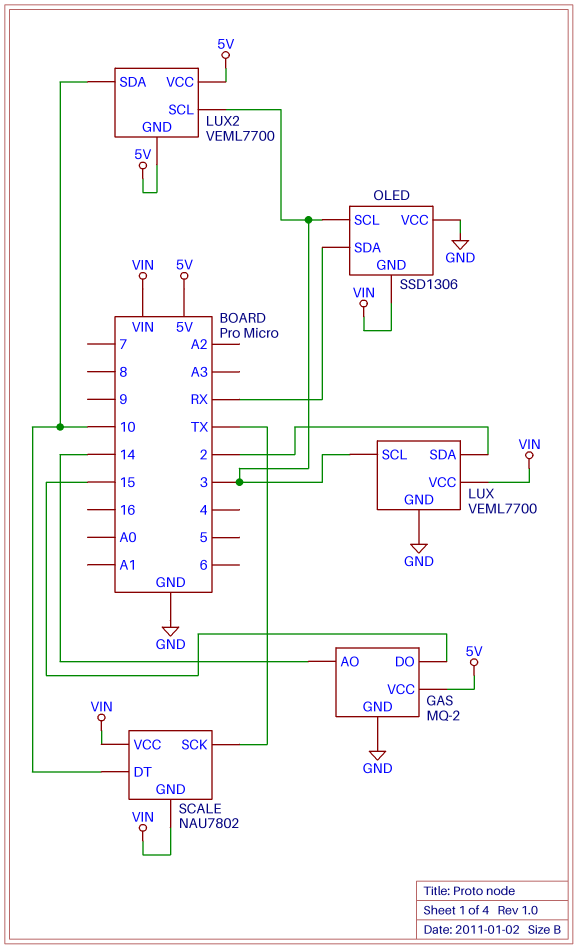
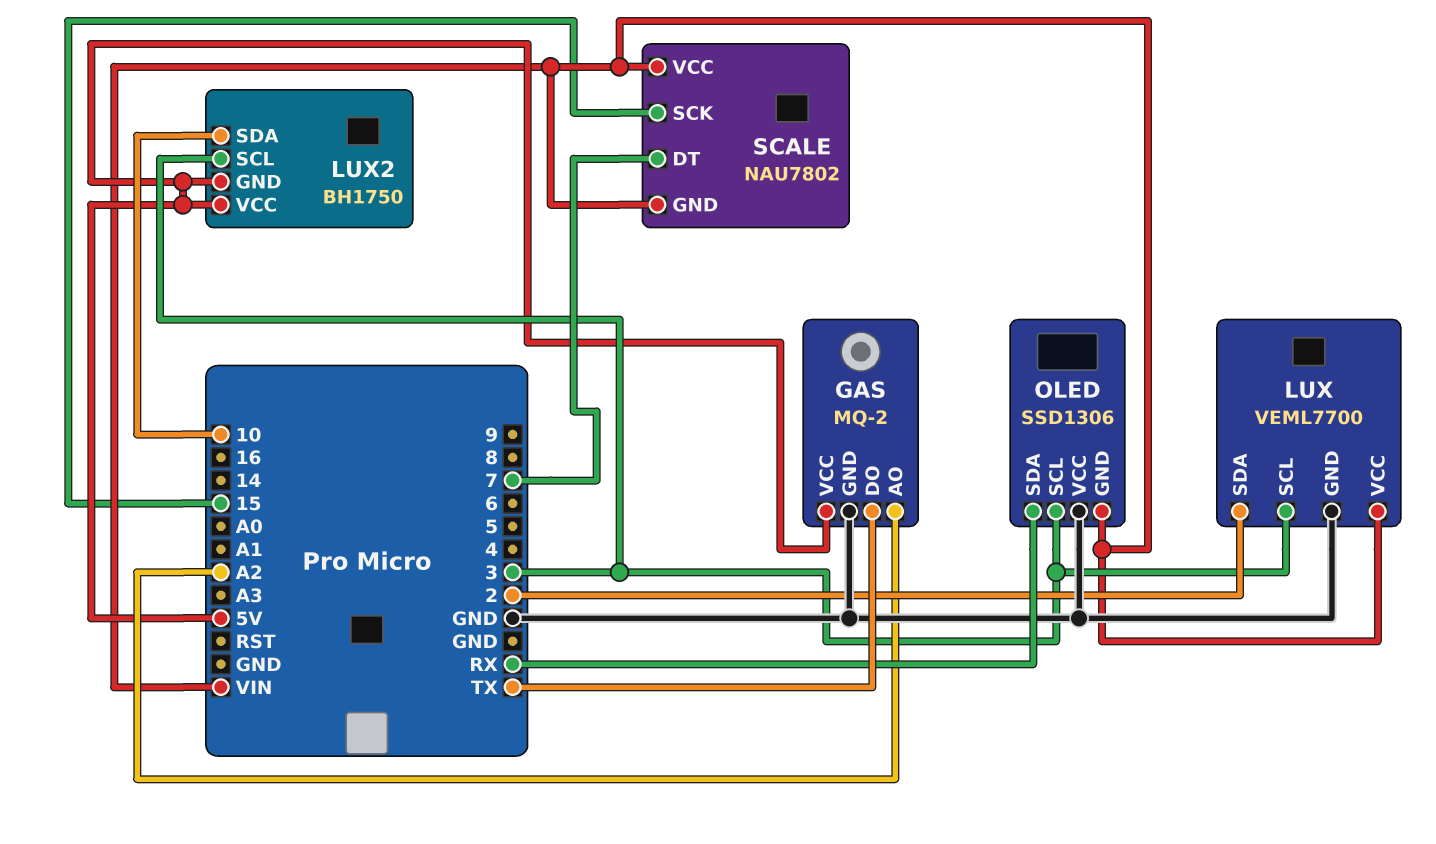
GAS pin AO: 14 -> A2
GAS pin DO: 15 -> TX
LUX2: VEML7700 -> BH1750
SCALE pin DT: 10 -> 7
SCALE pin SCK: TX -> 15

